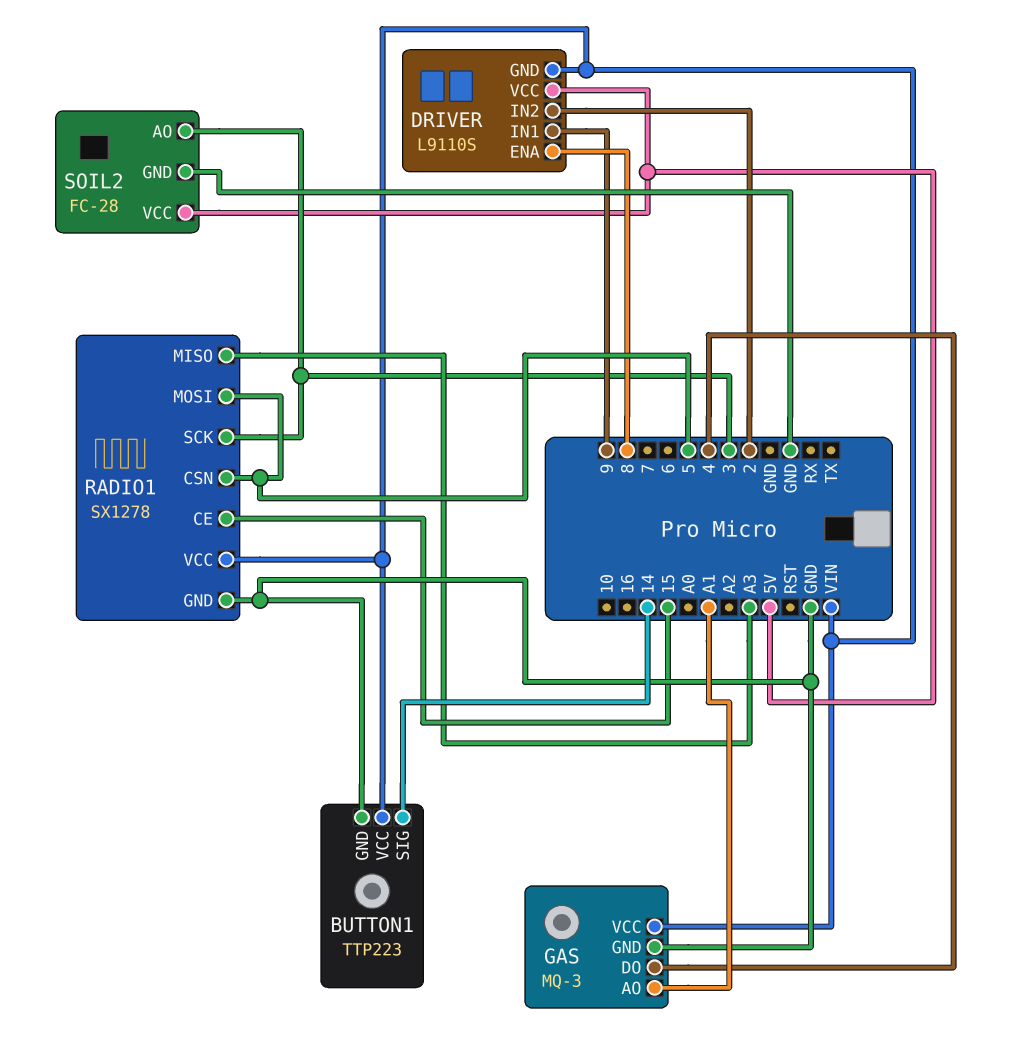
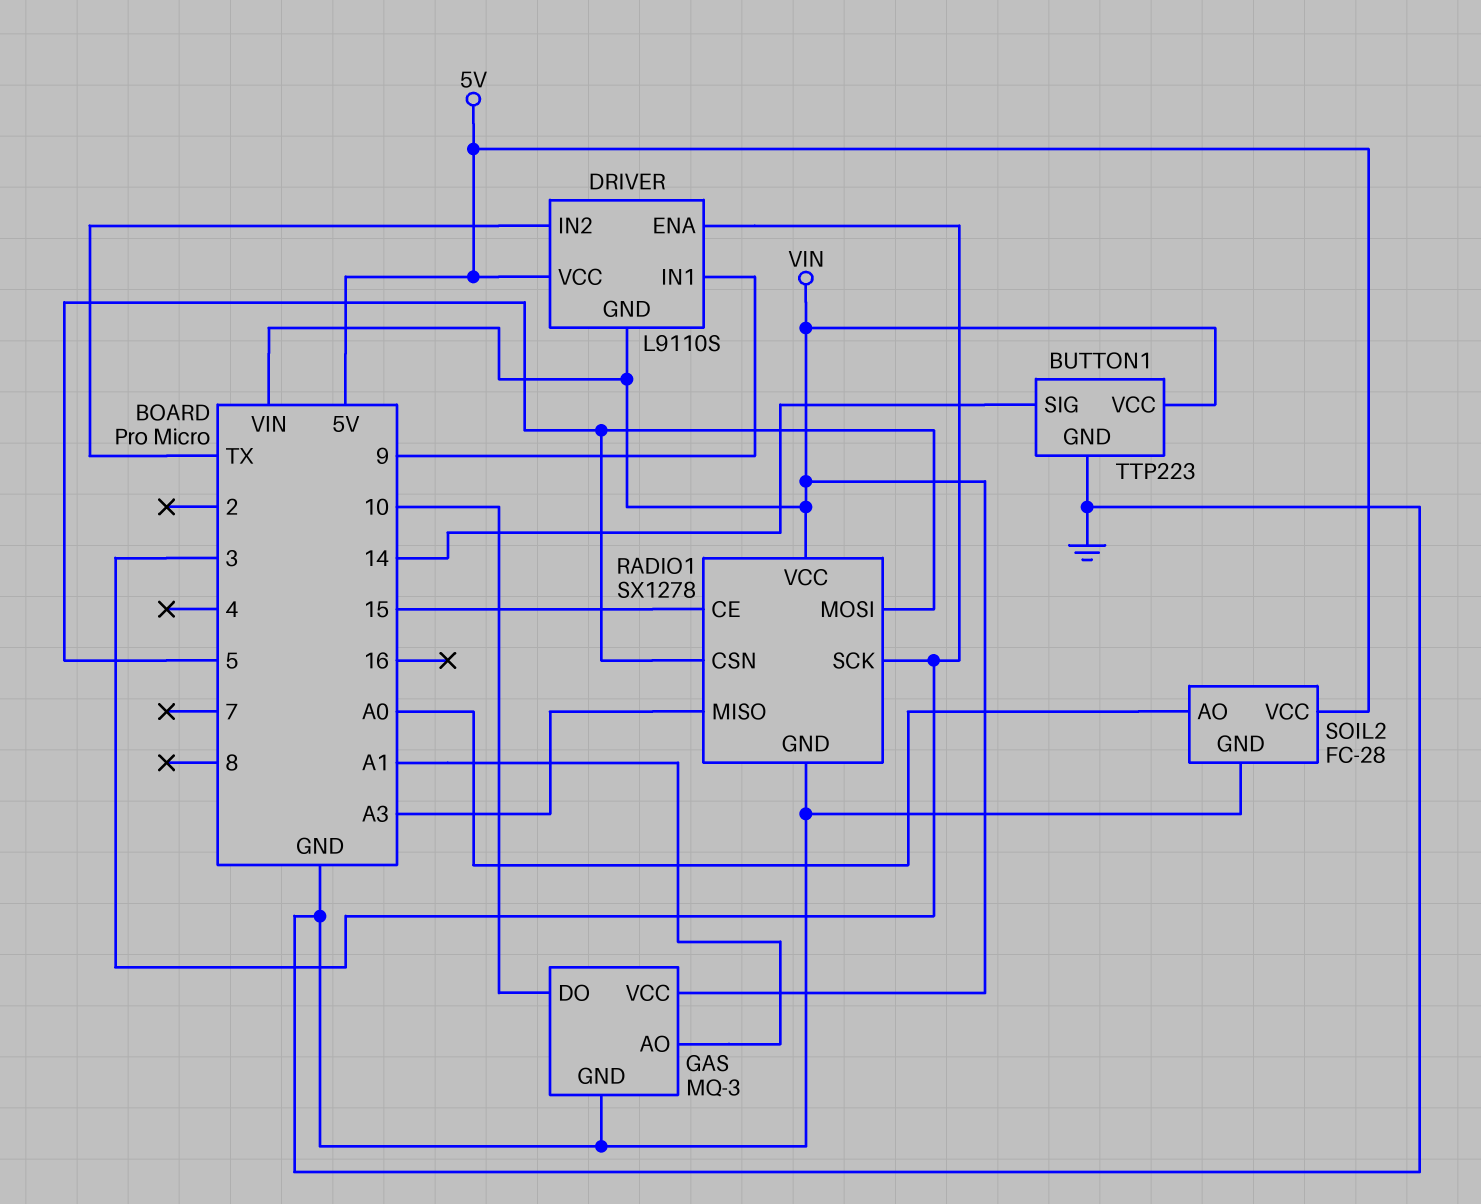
DRIVER pin ENA: 8 -> 3
DRIVER pin IN2: 2 -> TX
GAS pin DO: 4 -> 10
SOIL2 pin AO: 3 -> A0

